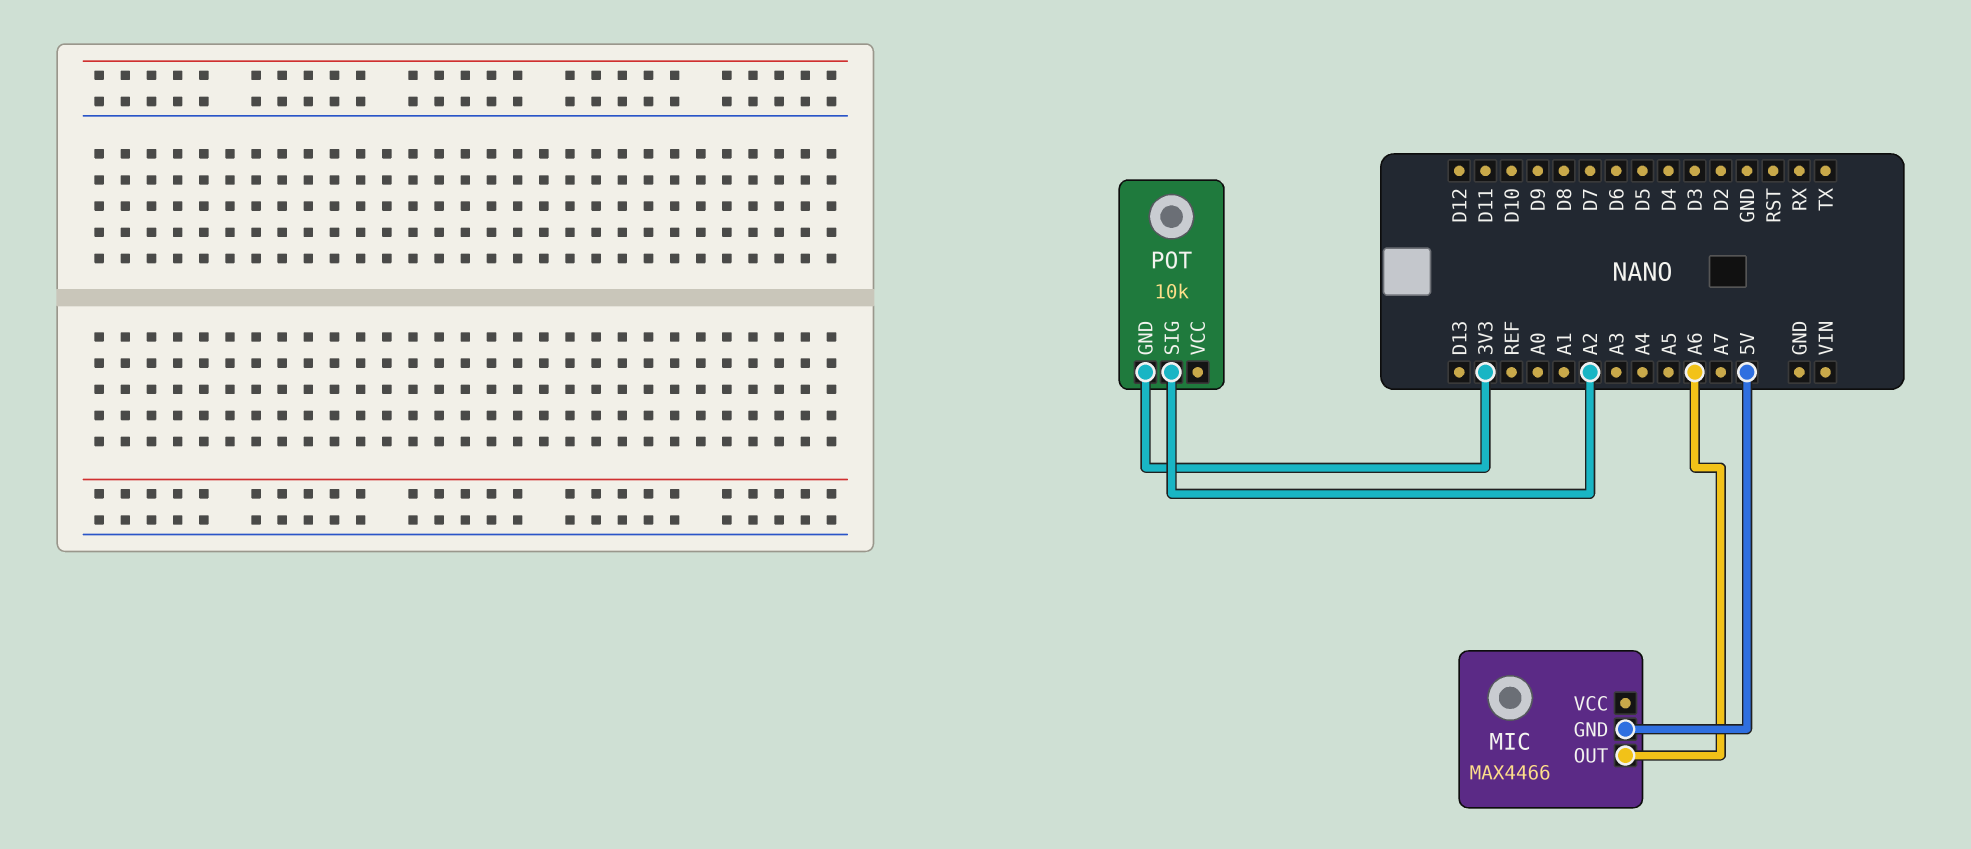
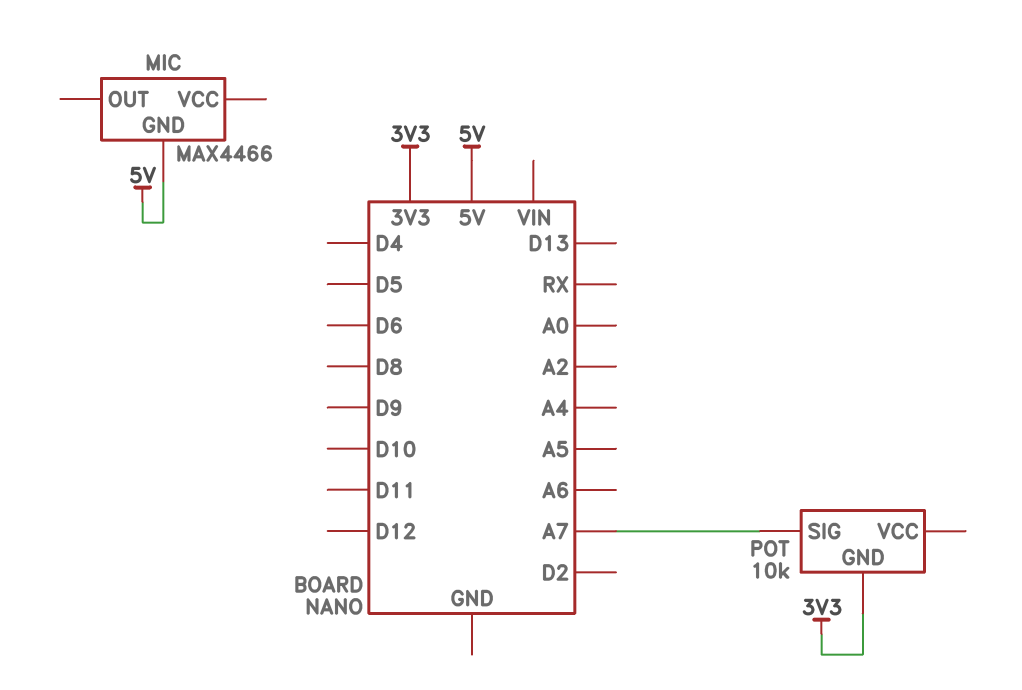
MIC pin OUT: A6 -> none
POT pin SIG: A2 -> A7

